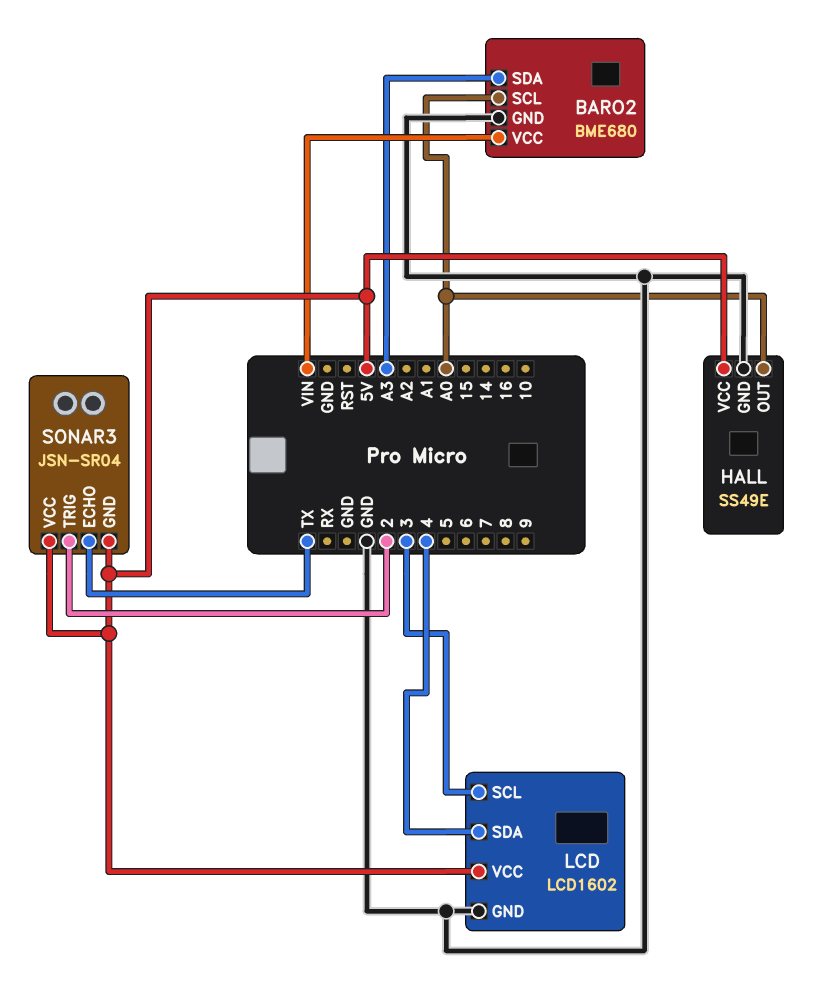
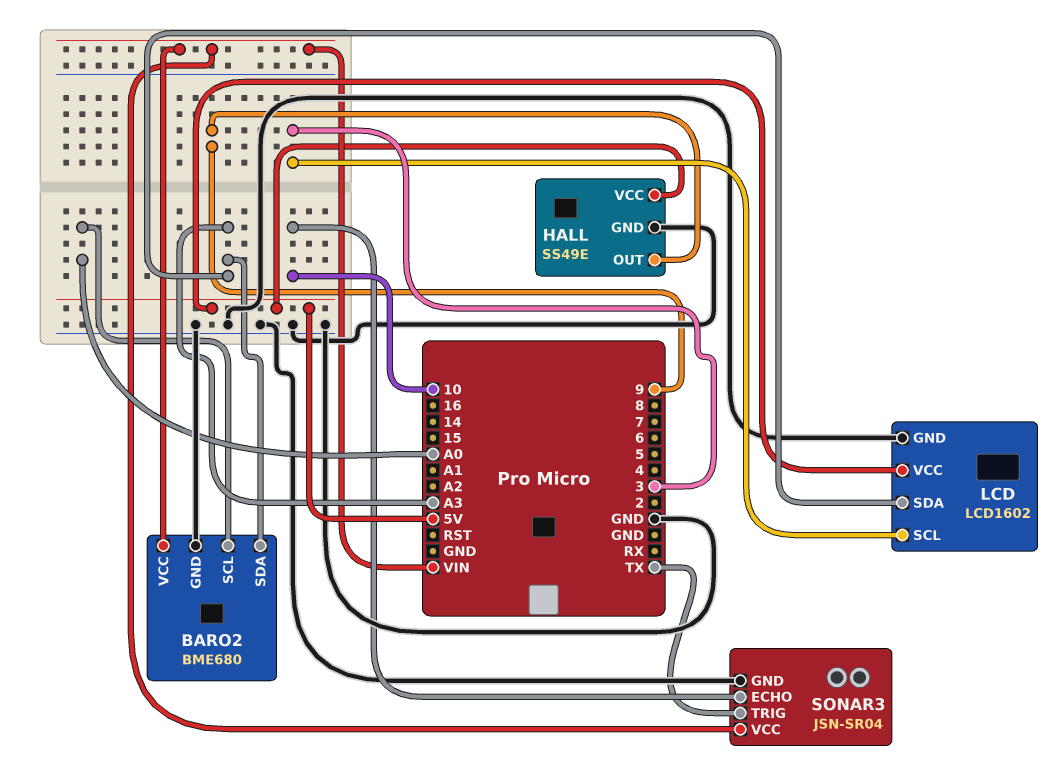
HALL pin OUT: A0 -> 9
LCD pin SDA: 4 -> A3
SONAR3 pin ECHO: TX -> 10
SONAR3 pin GND: 5V -> GND
SONAR3 pin TRIG: 2 -> TX
SONAR3 pin VCC: 5V -> VIN

